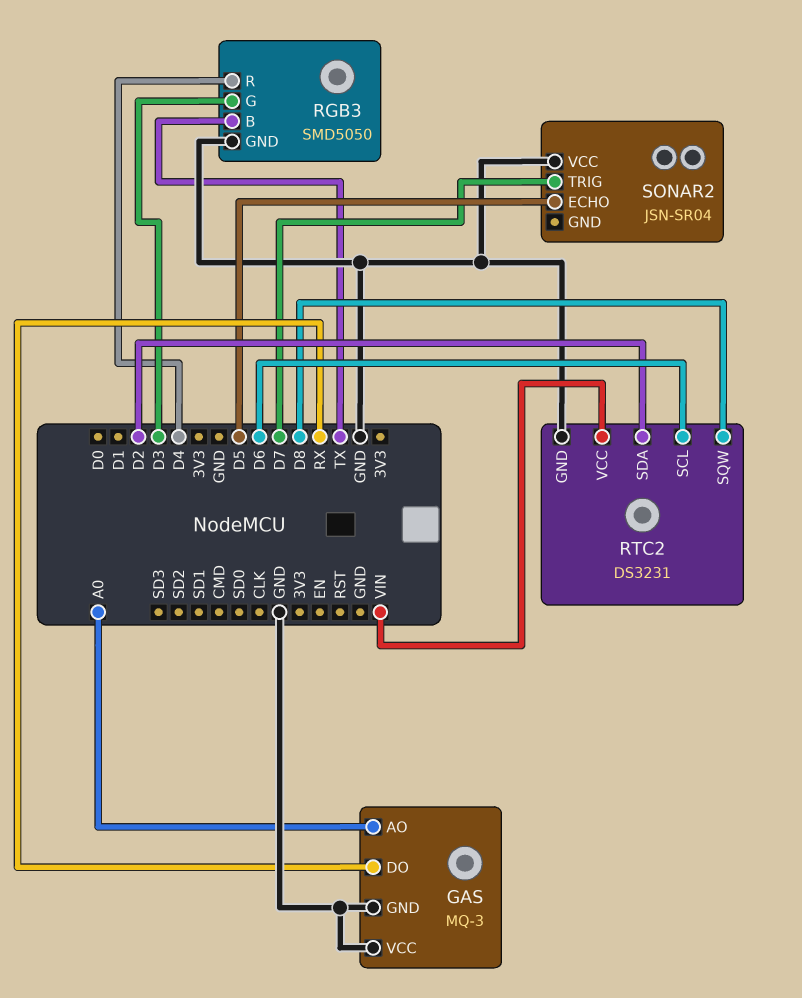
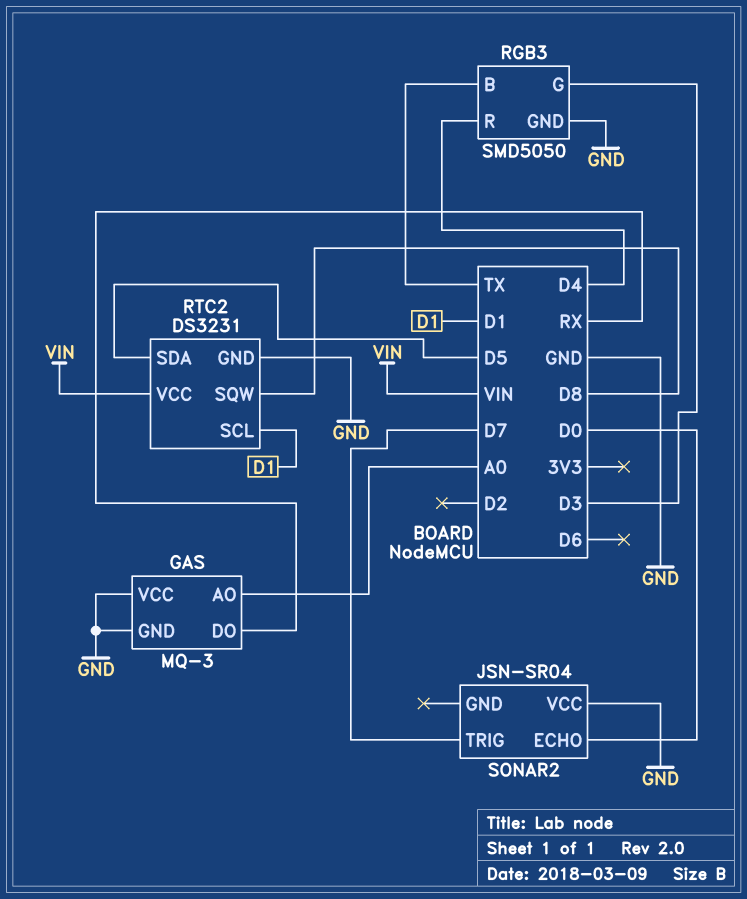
RTC2 pin SCL: D6 -> D1
RTC2 pin SDA: D2 -> D5
SONAR2 pin ECHO: D5 -> D0

